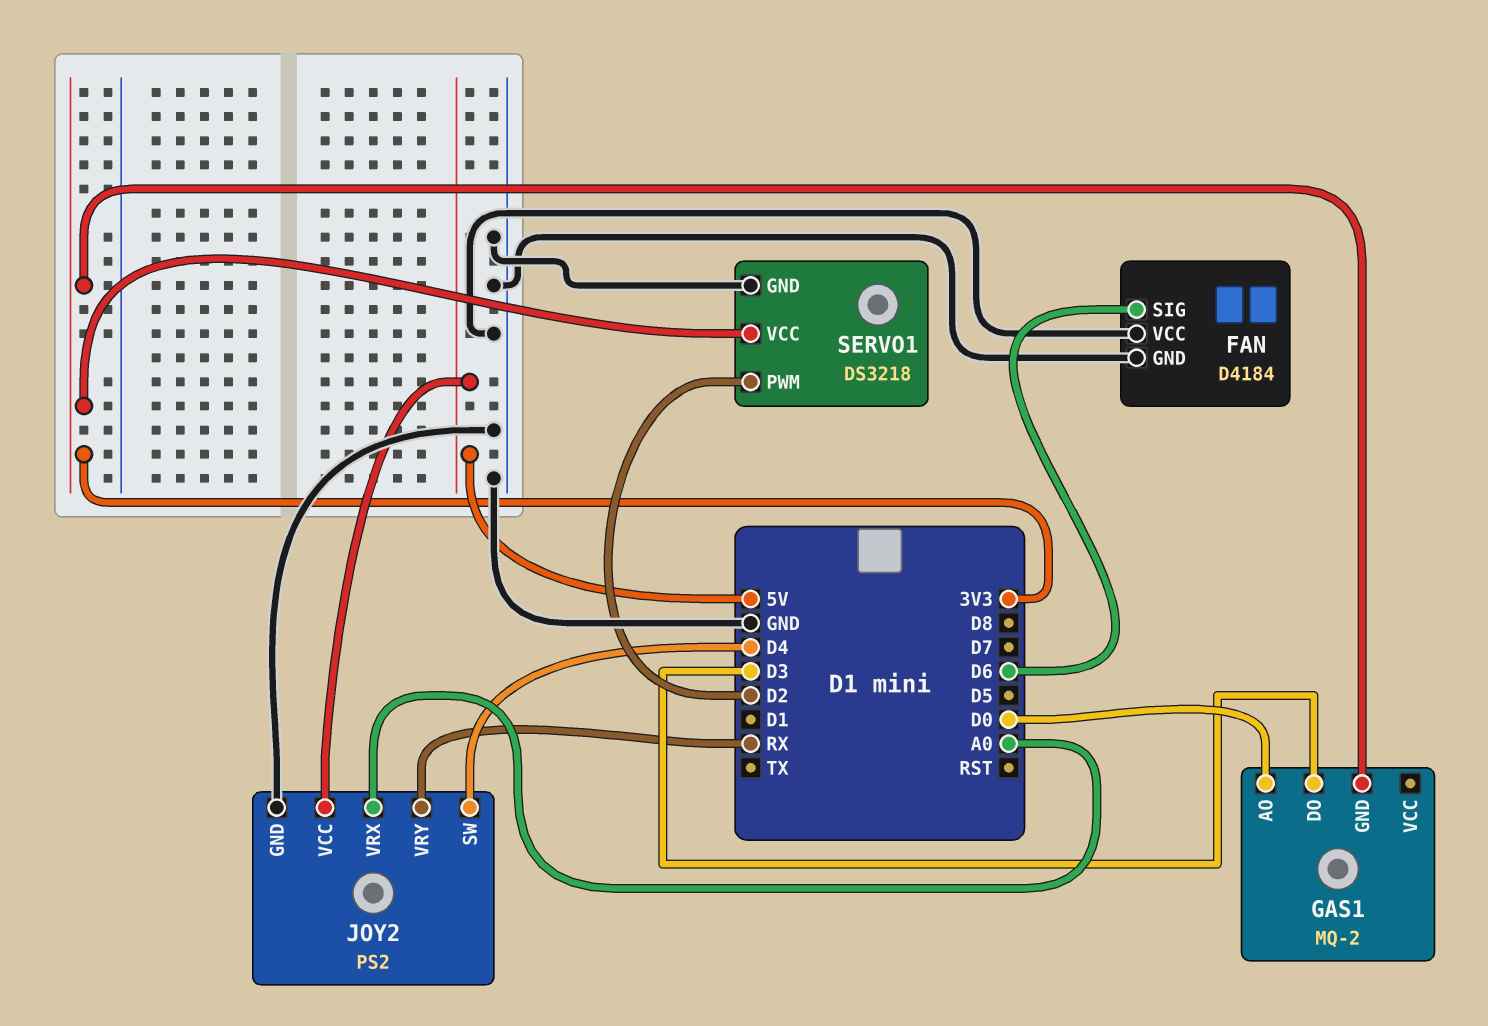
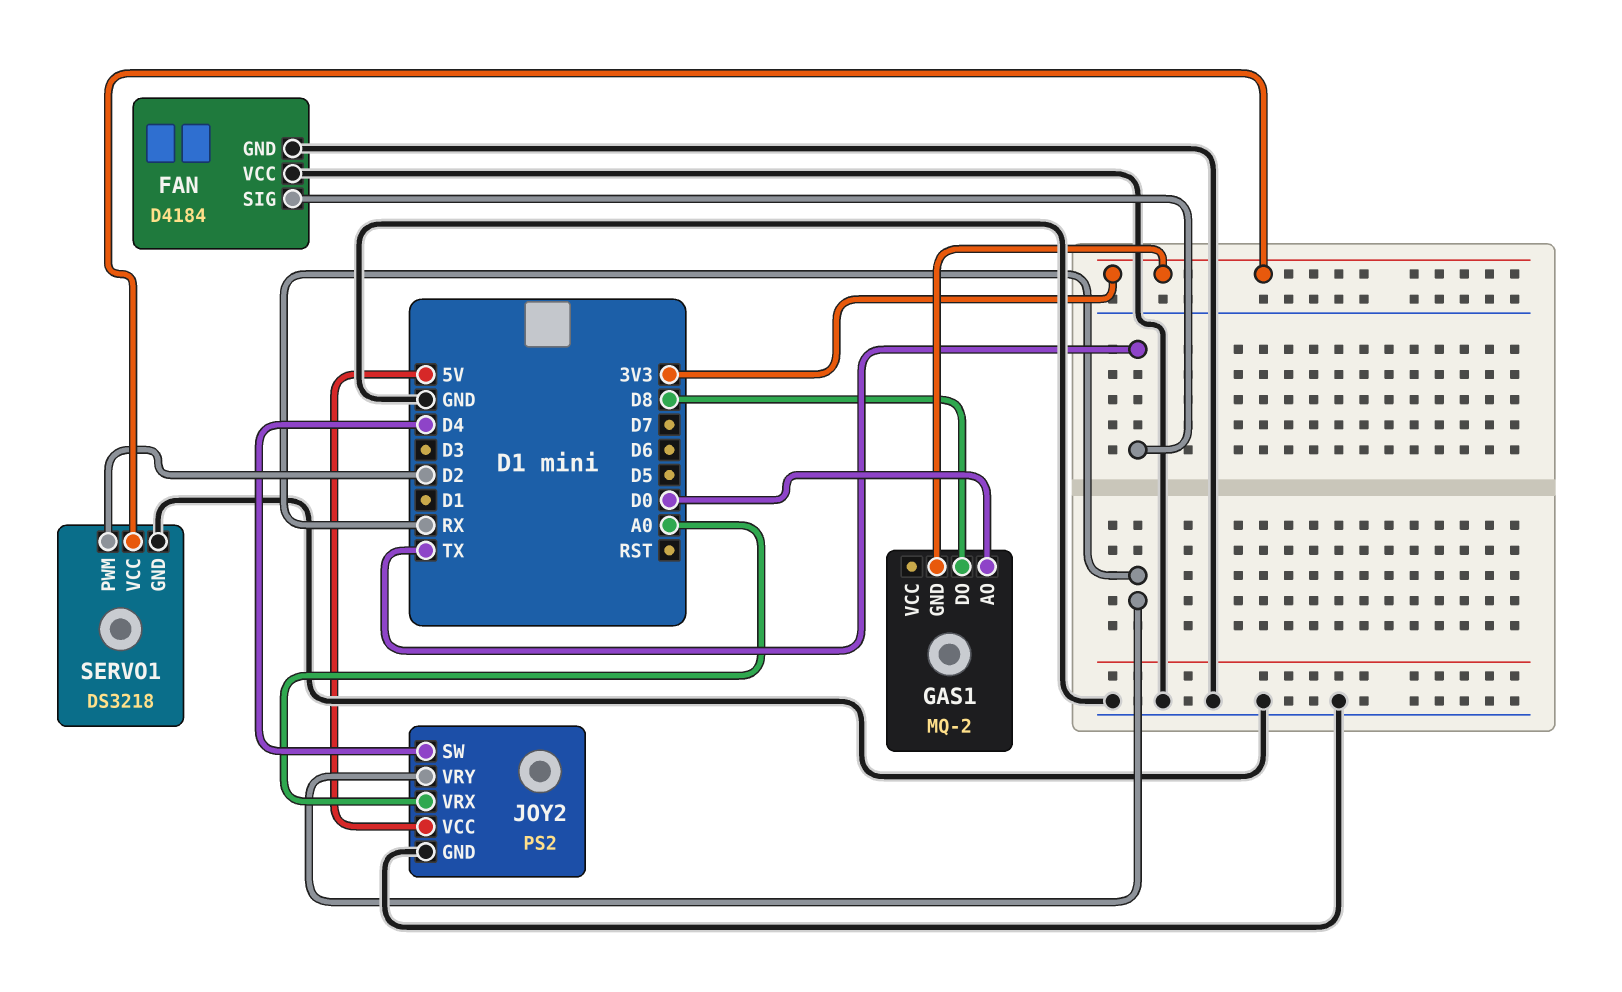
FAN pin SIG: D6 -> TX
GAS1 pin DO: D3 -> D8

